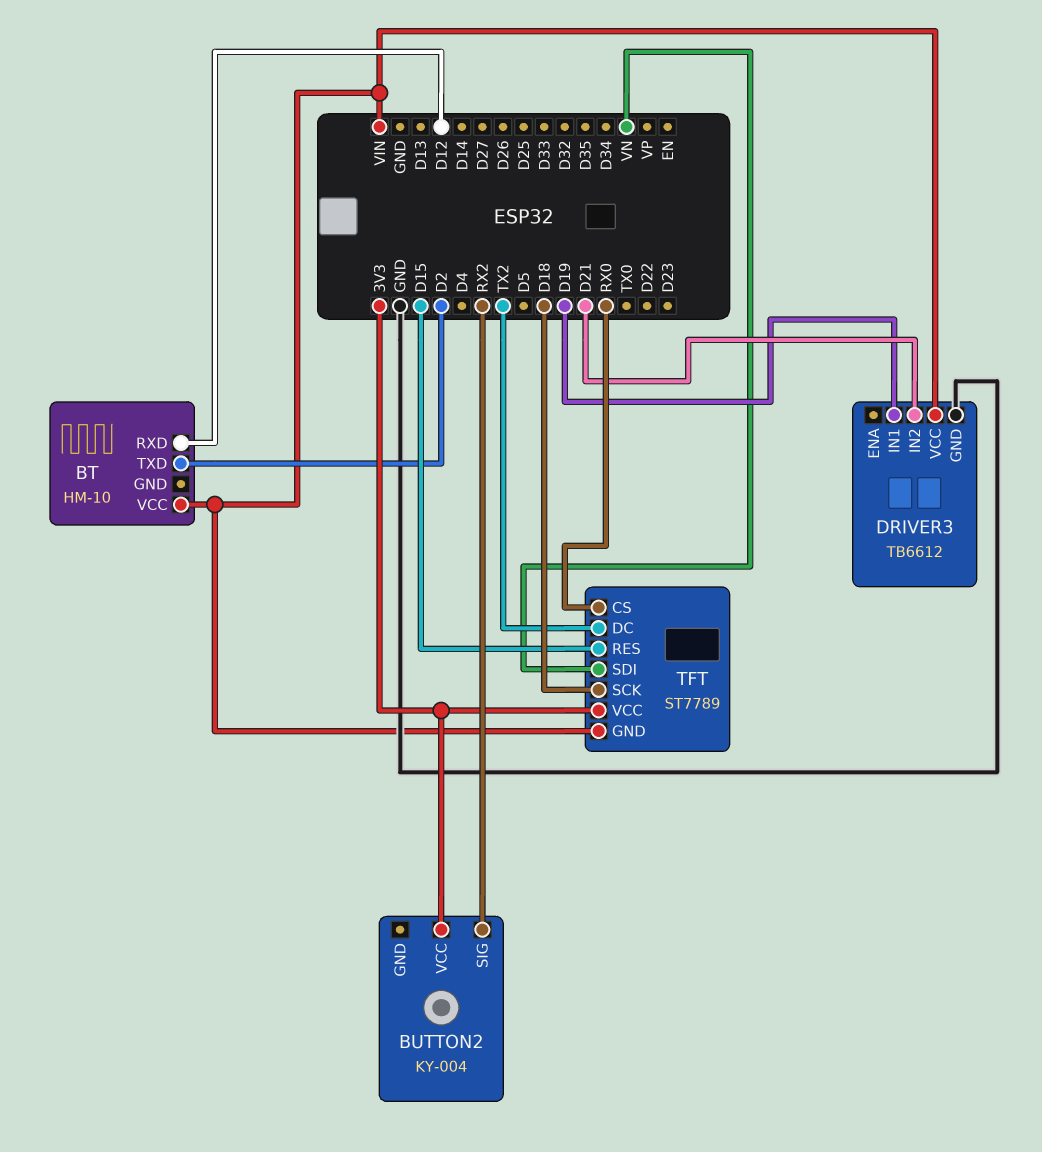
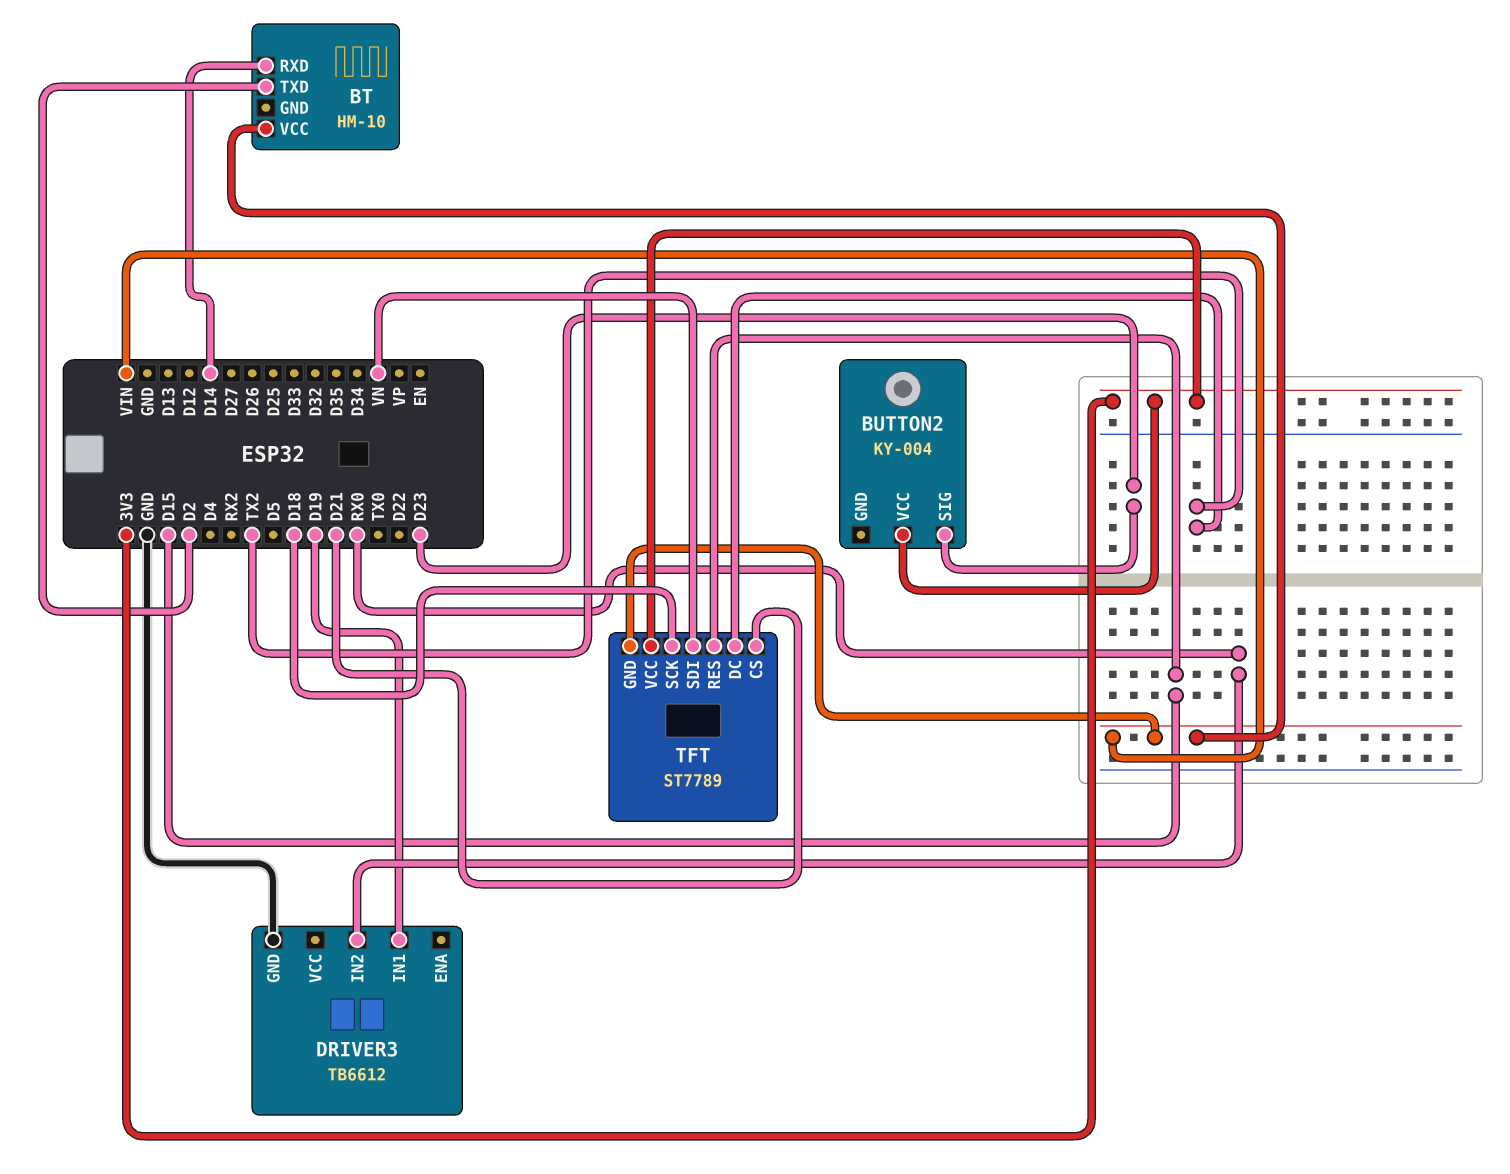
BT pin RXD: D12 -> D14
BUTTON2 pin SIG: RX2 -> D23
DRIVER3 pin IN2: D21 -> RX0
DRIVER3 pin VCC: VIN -> none
TFT pin CS: RX0 -> D21

